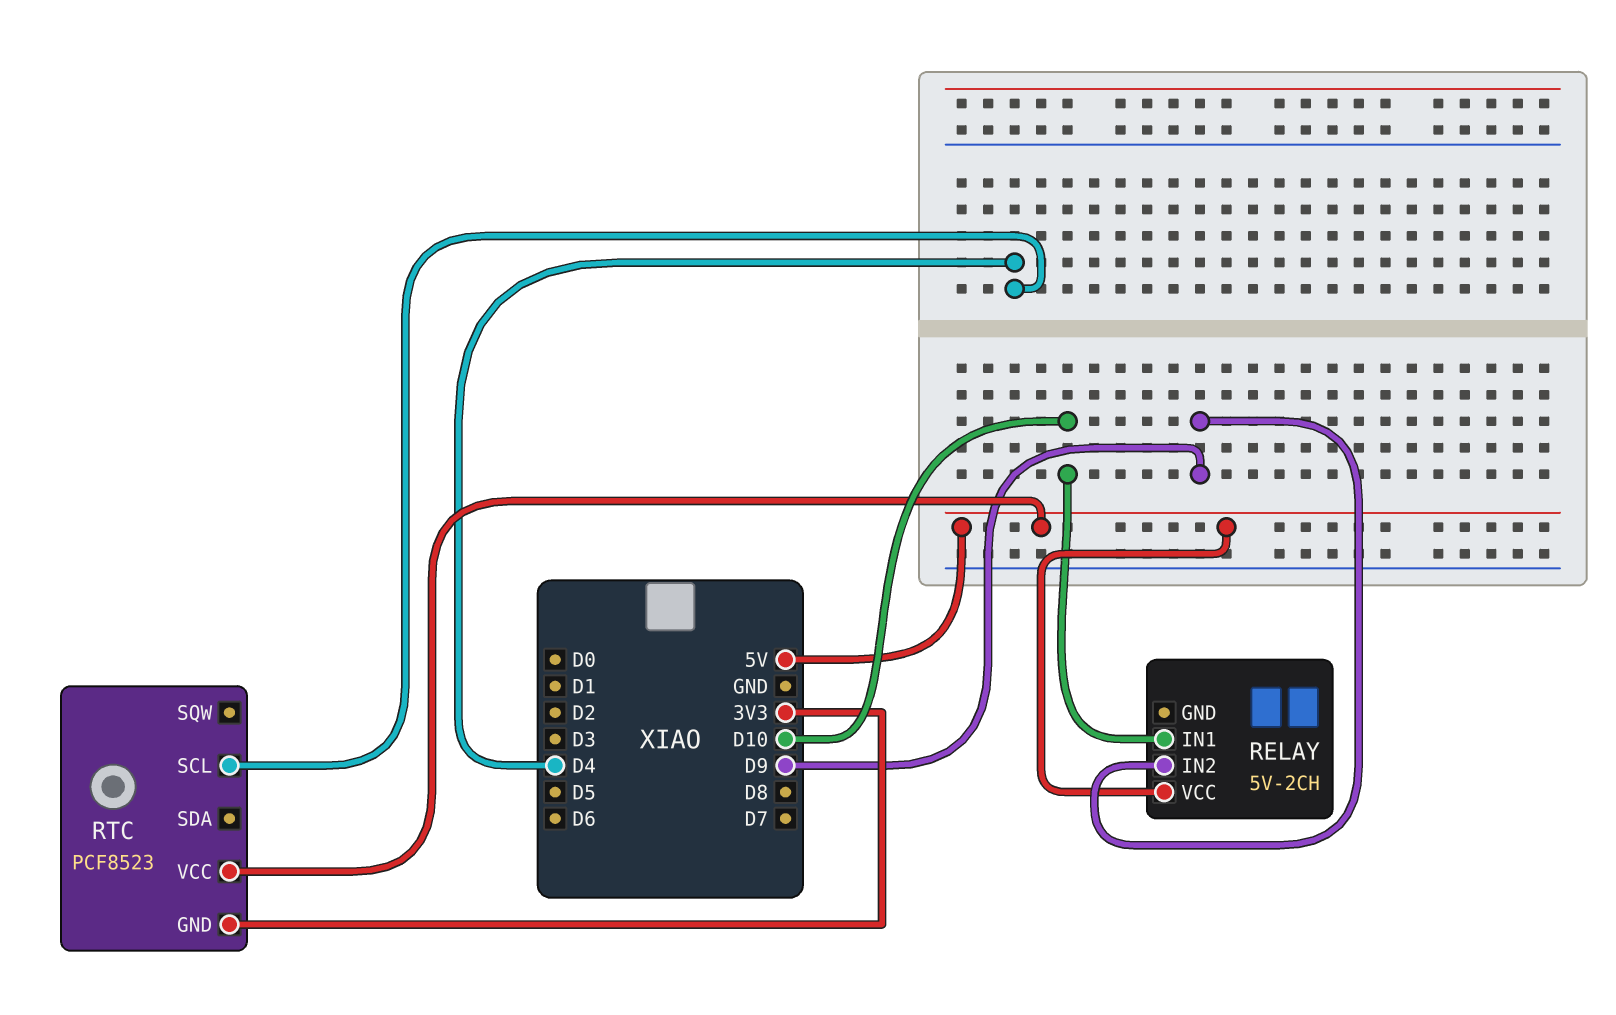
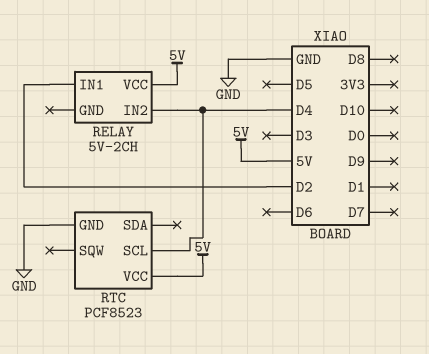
RELAY pin IN1: D10 -> D2
RELAY pin IN2: D9 -> D4
RTC pin GND: 3V3 -> GND

